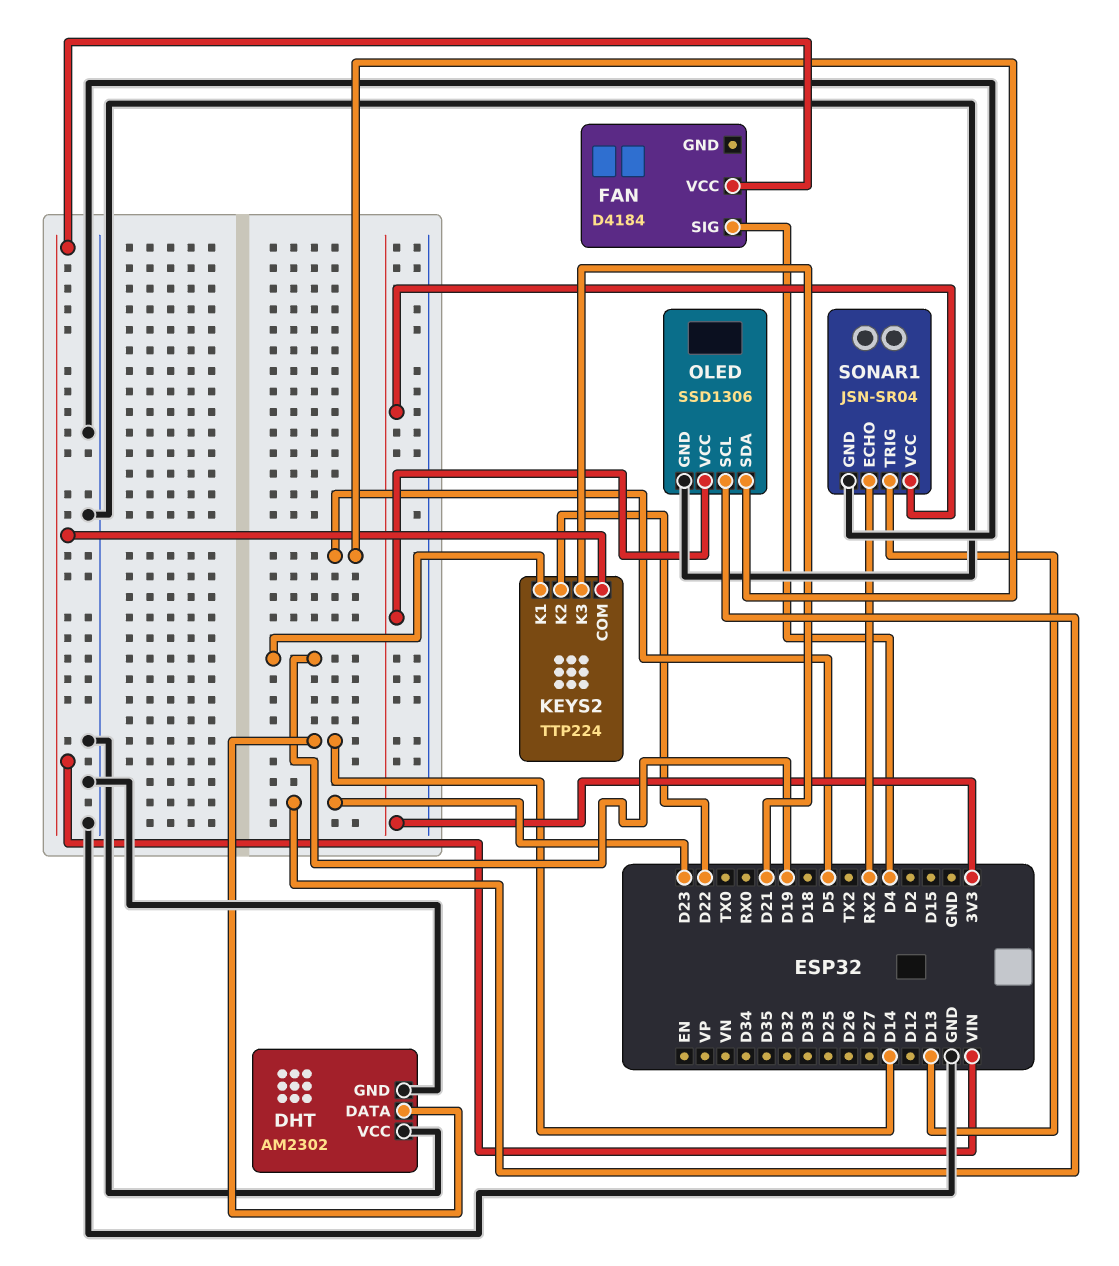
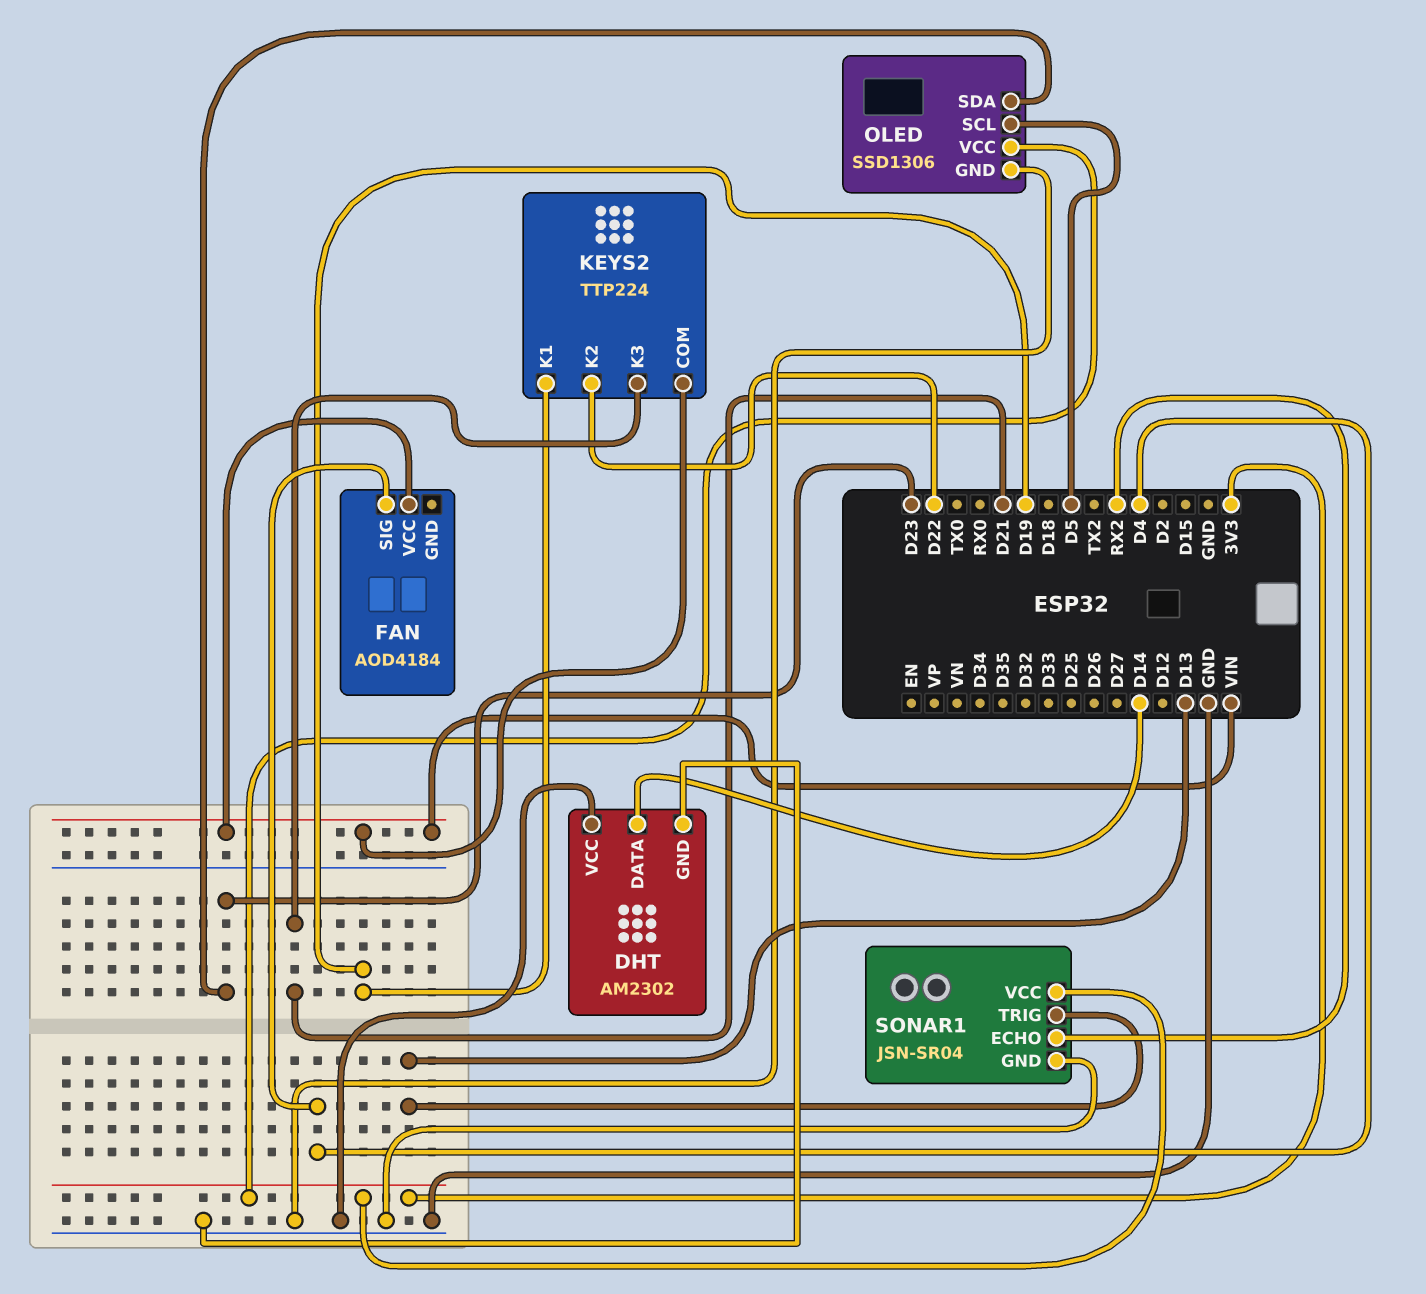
FAN: D4184 -> AOD4184
OLED pin SCL: D23 -> D5
OLED pin SDA: D5 -> D23

